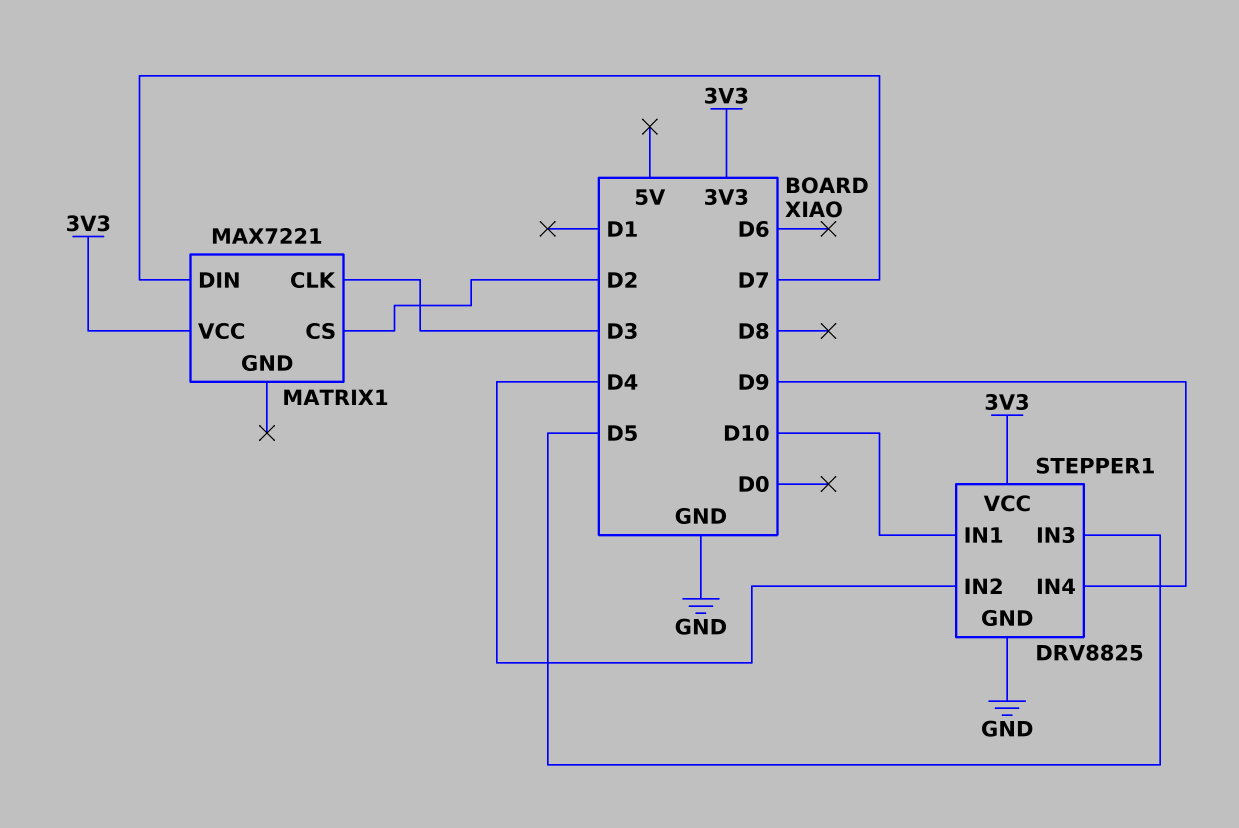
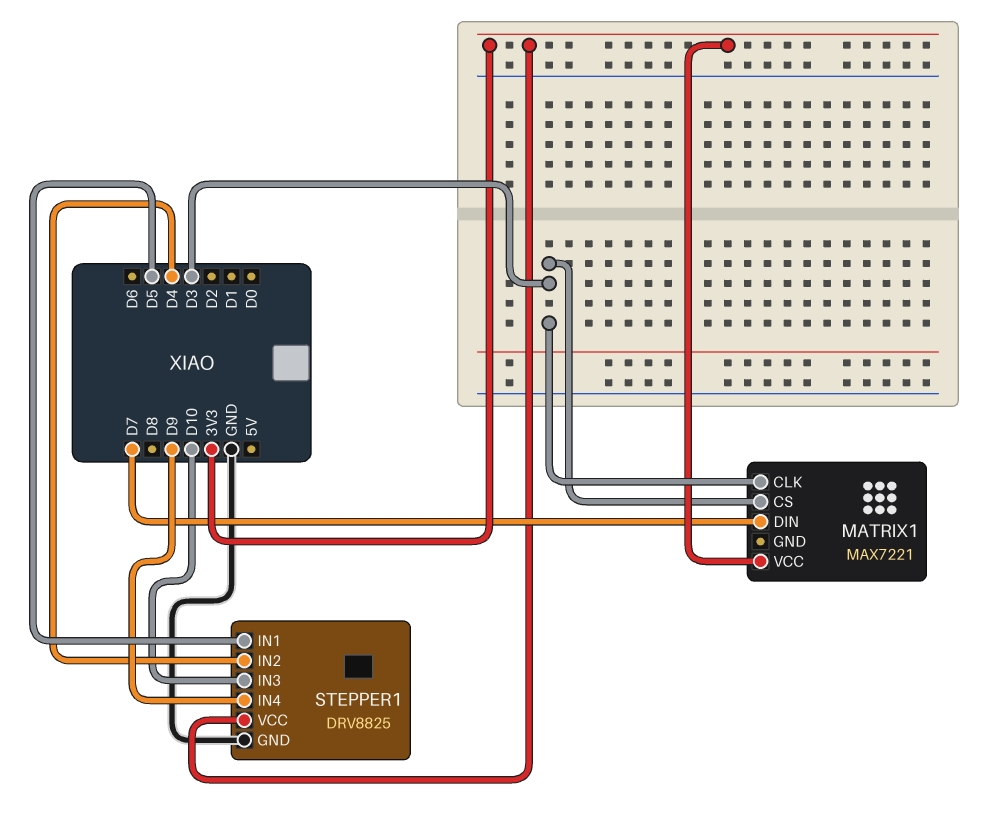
MATRIX1 pin CS: D2 -> D3
STEPPER1 pin IN1: D10 -> D5
STEPPER1 pin IN3: D5 -> D10

